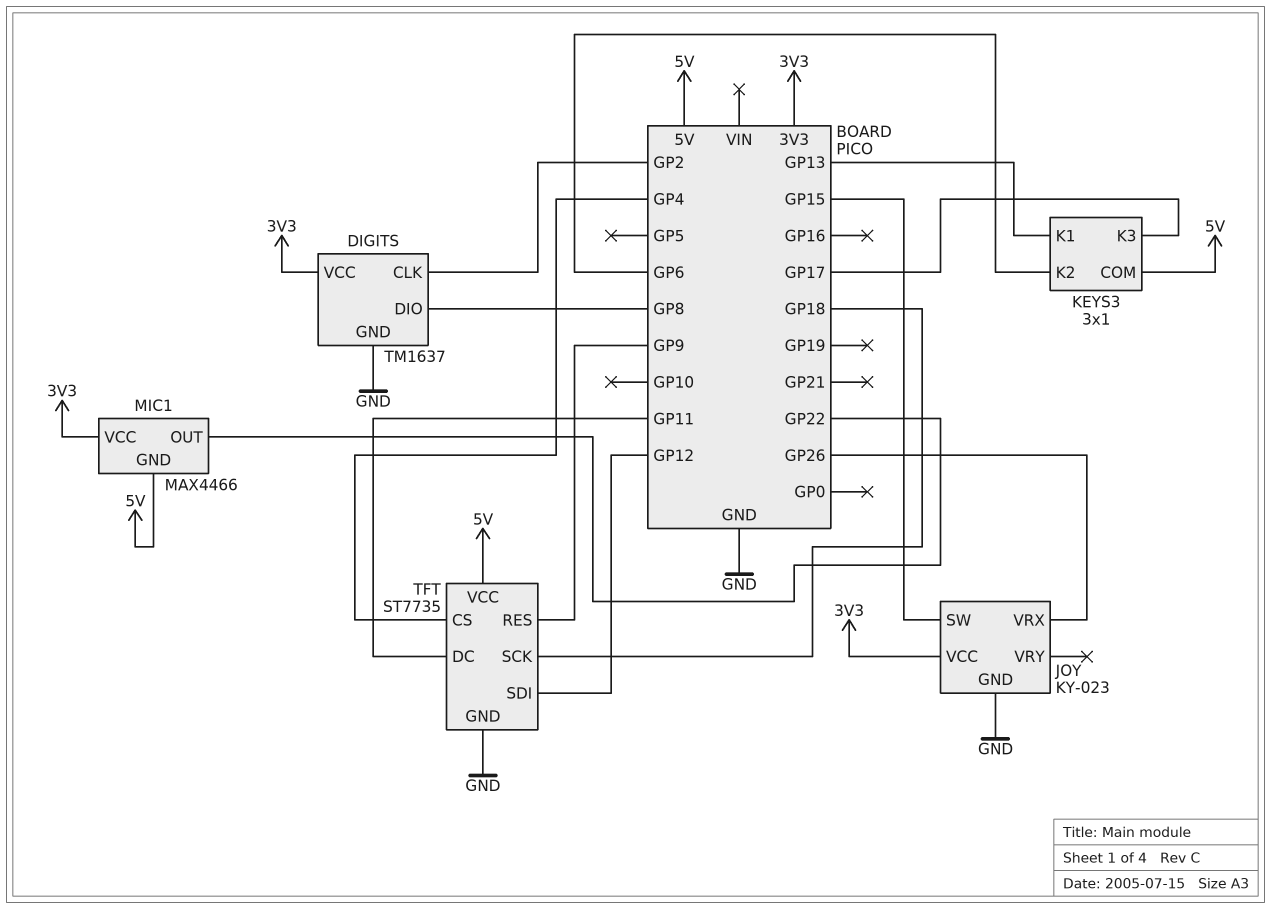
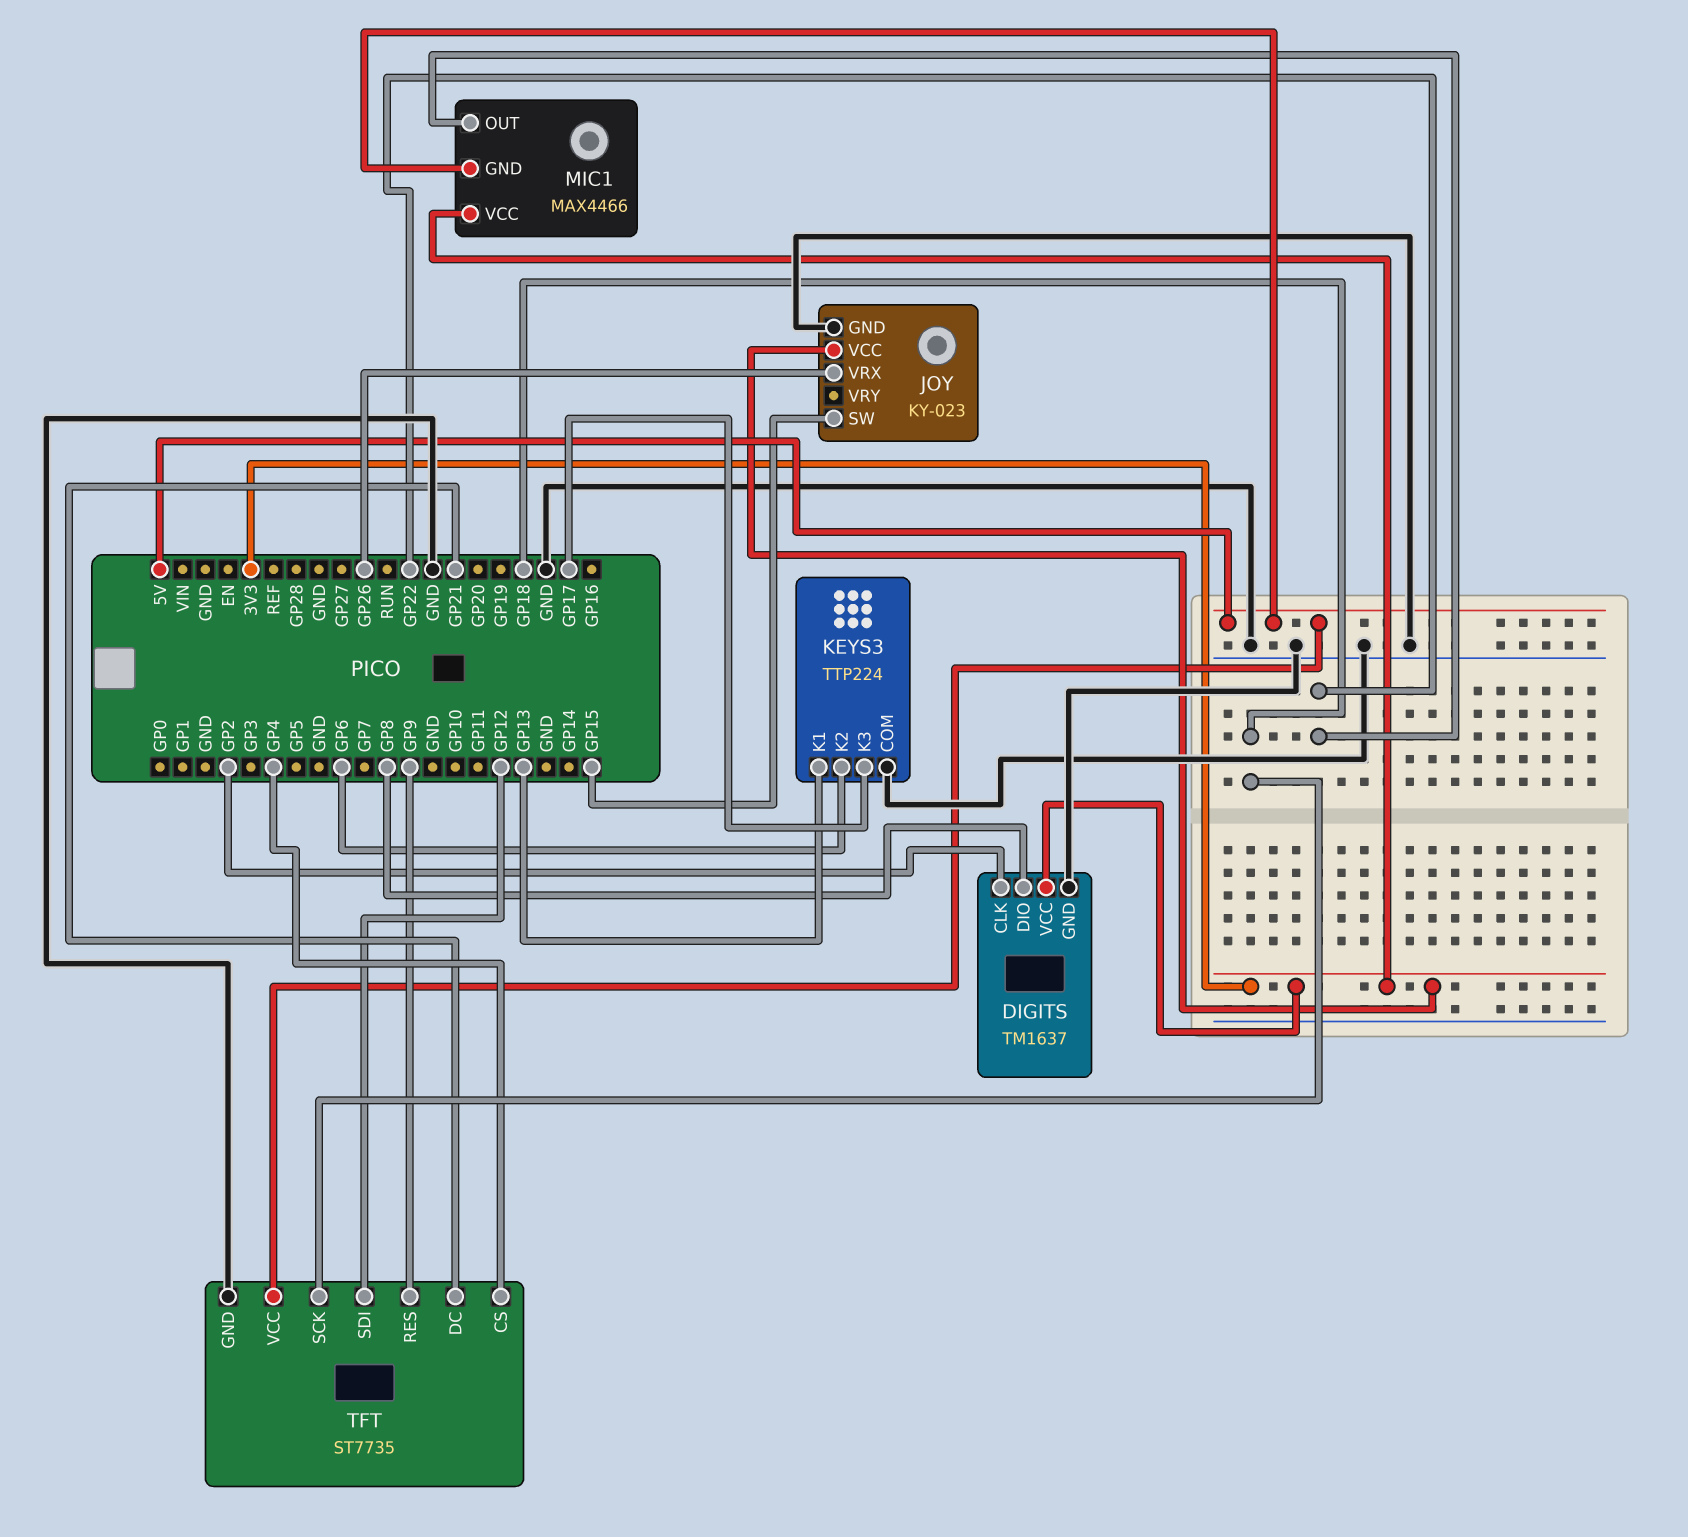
KEYS3: 3x1 -> TTP224
KEYS3 pin COM: 5V -> GND
TFT pin DC: GP11 -> GP21

